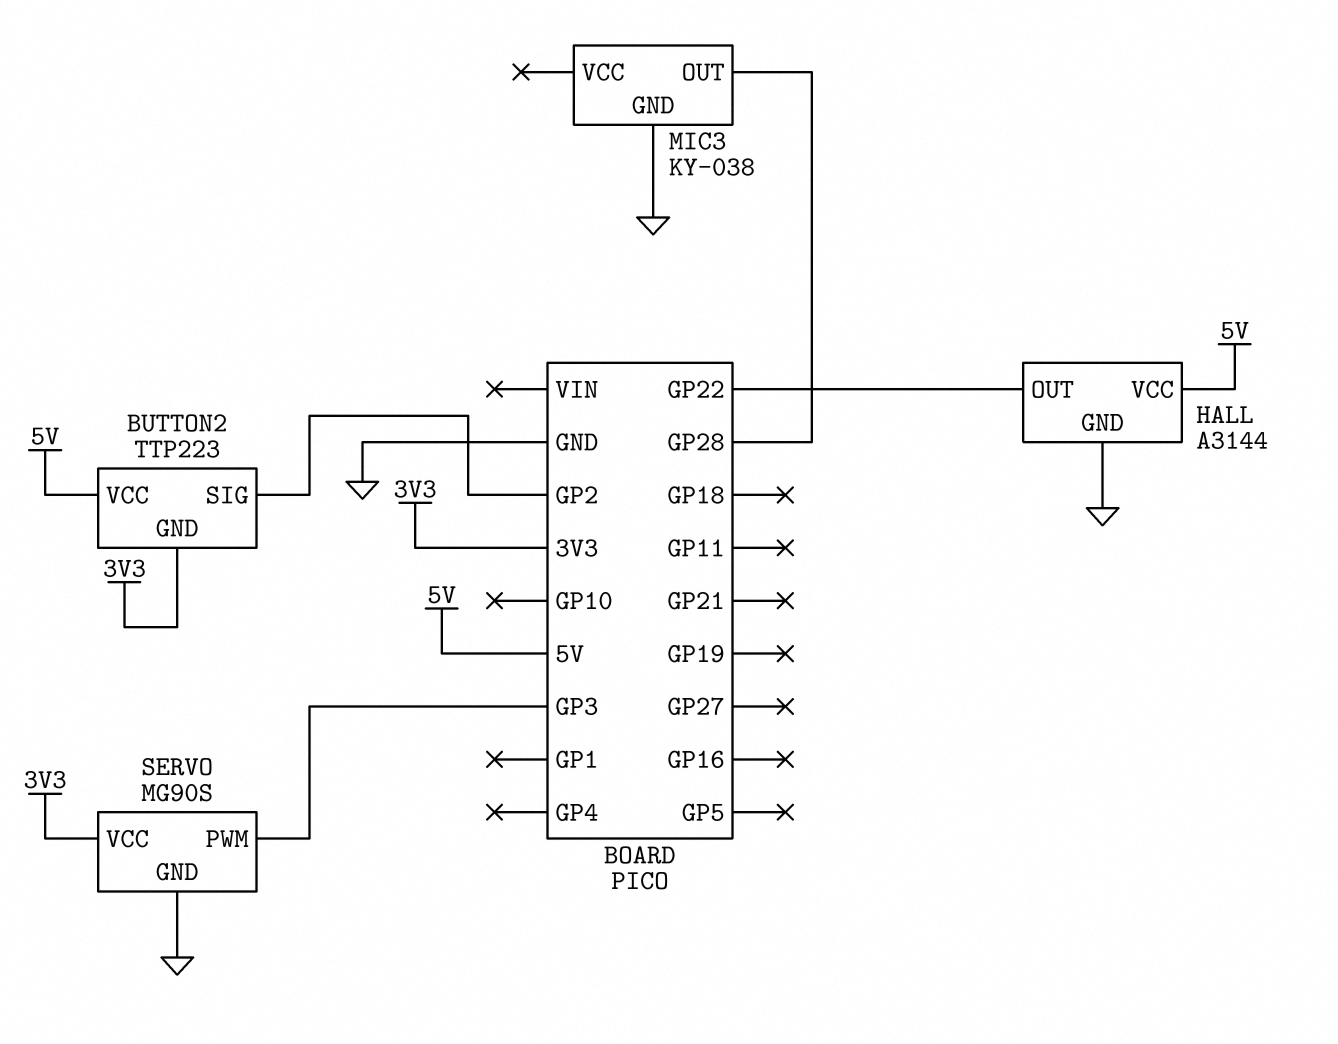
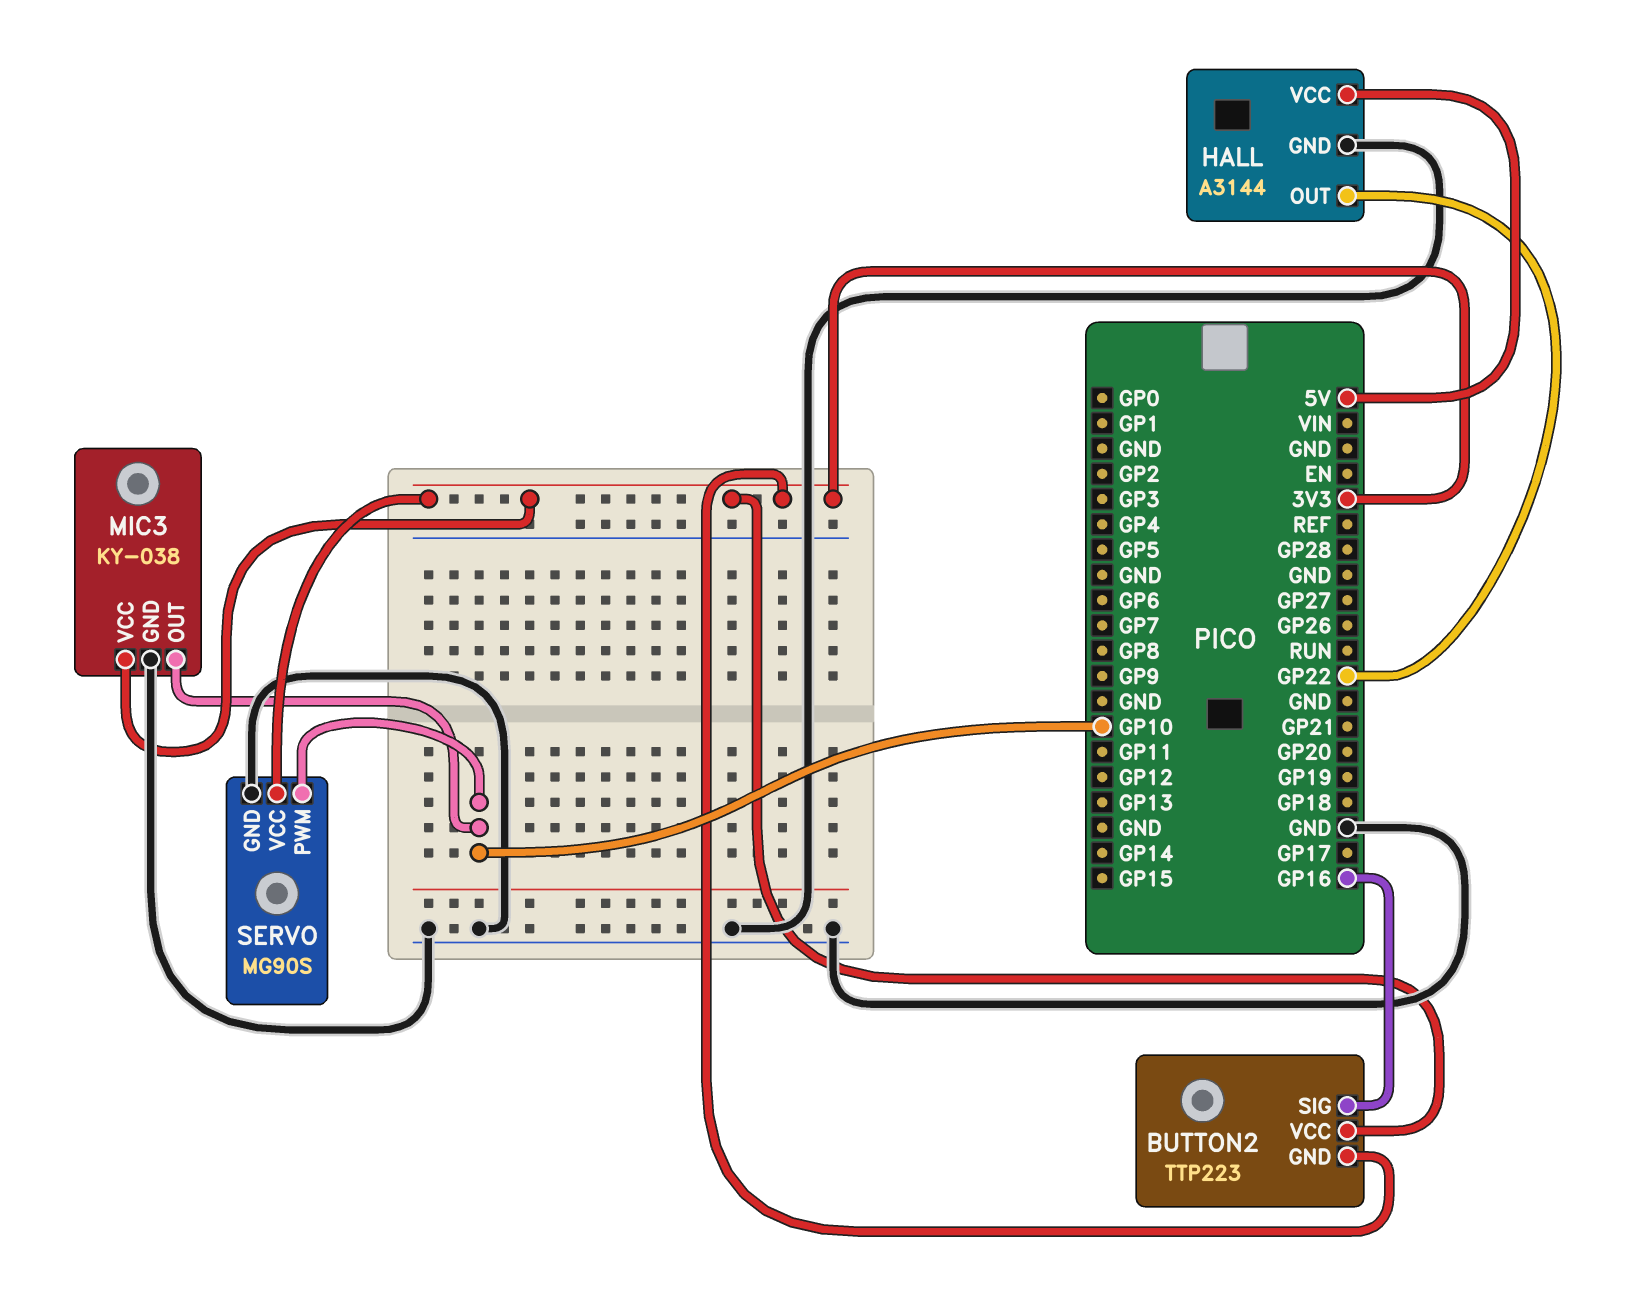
BUTTON2 pin SIG: GP2 -> GP16
BUTTON2 pin VCC: 5V -> 3V3
MIC3 pin OUT: GP28 -> GP10
MIC3 pin VCC: none -> 3V3
SERVO pin PWM: GP3 -> GP10

